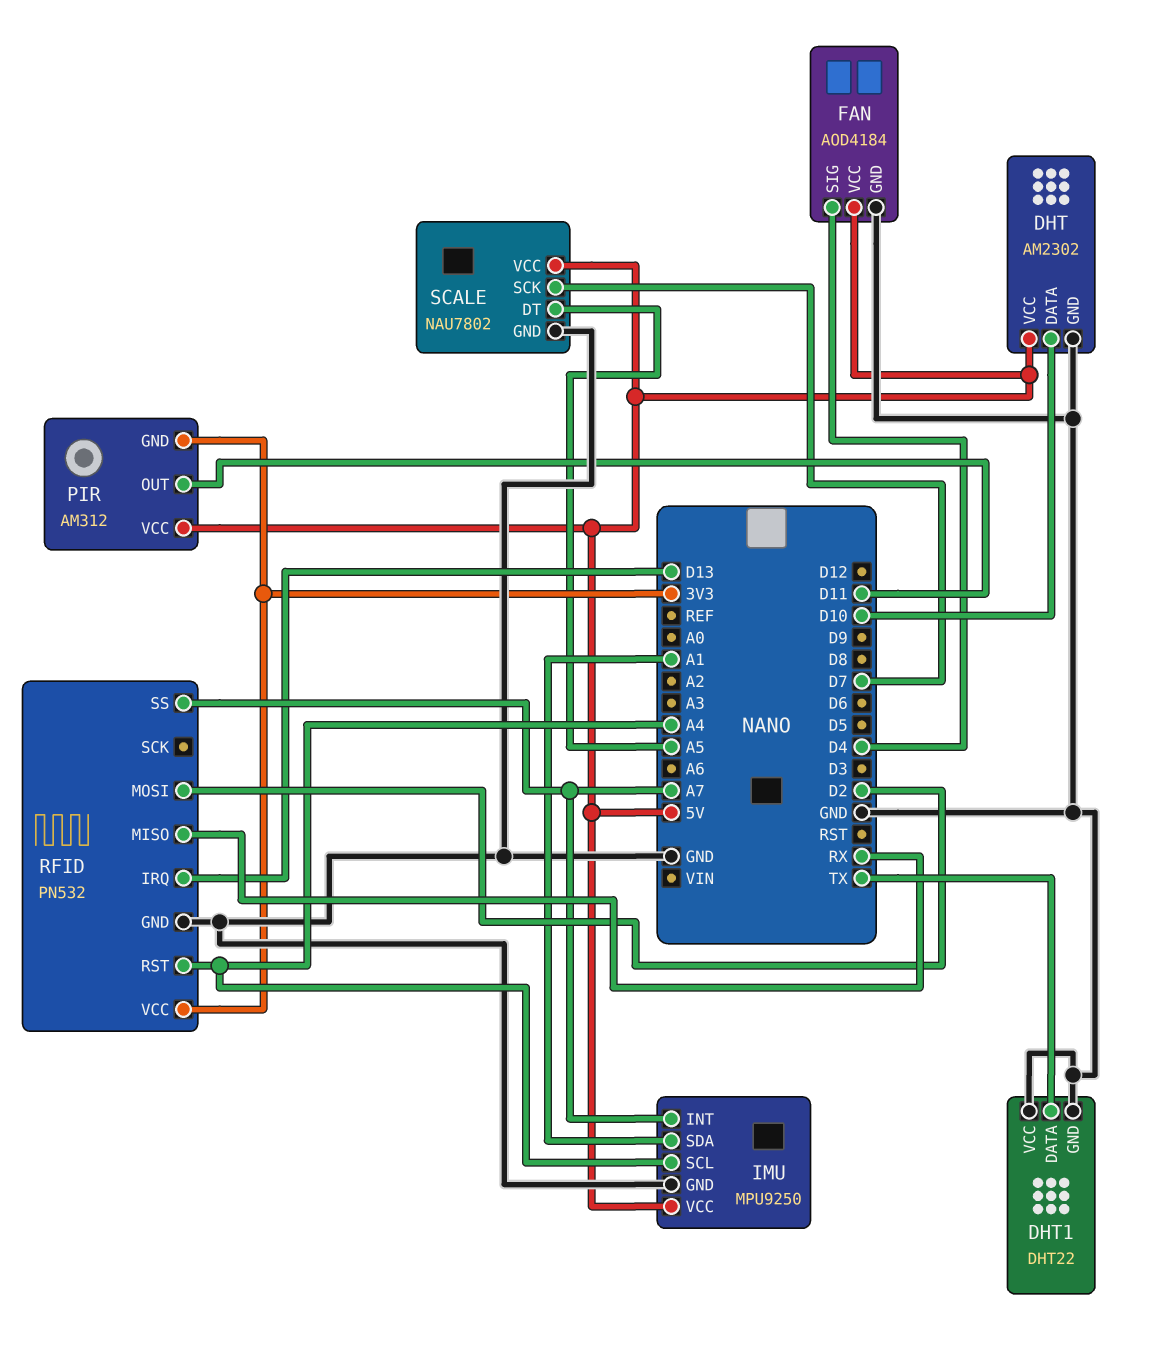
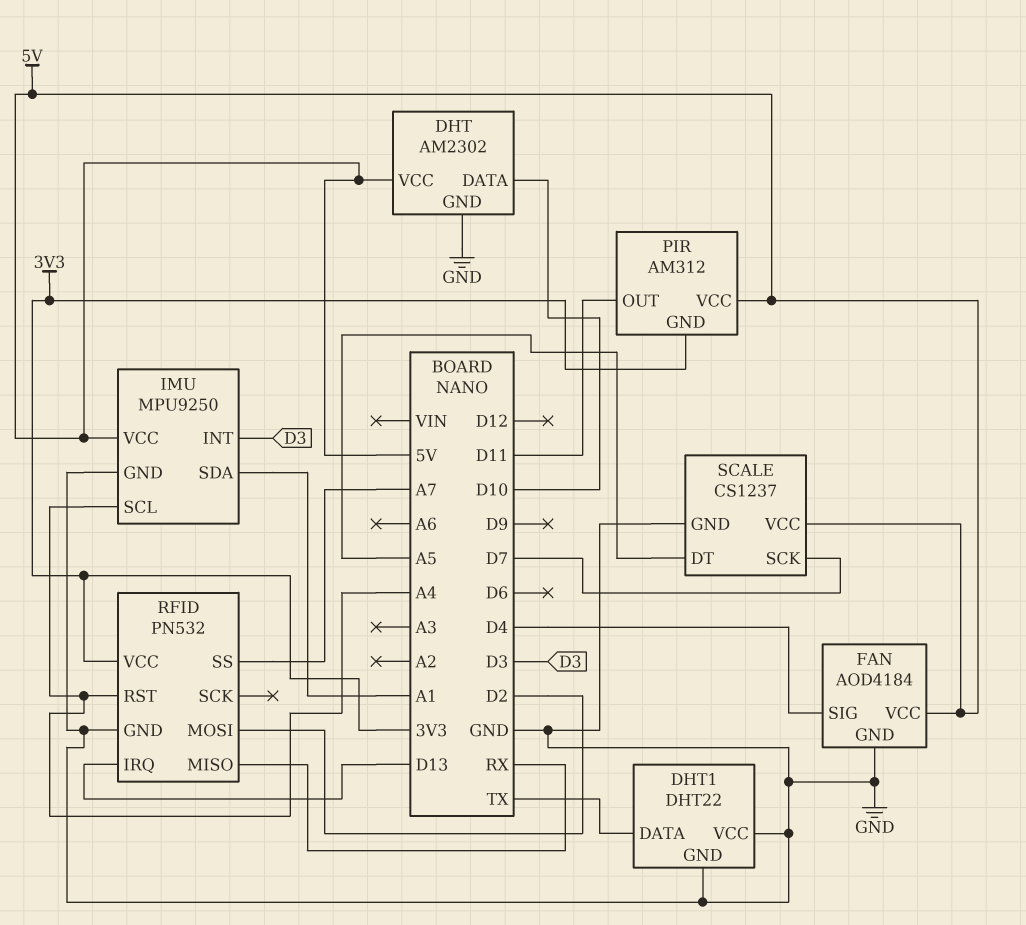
IMU pin INT: A7 -> D3
SCALE: NAU7802 -> CS1237

